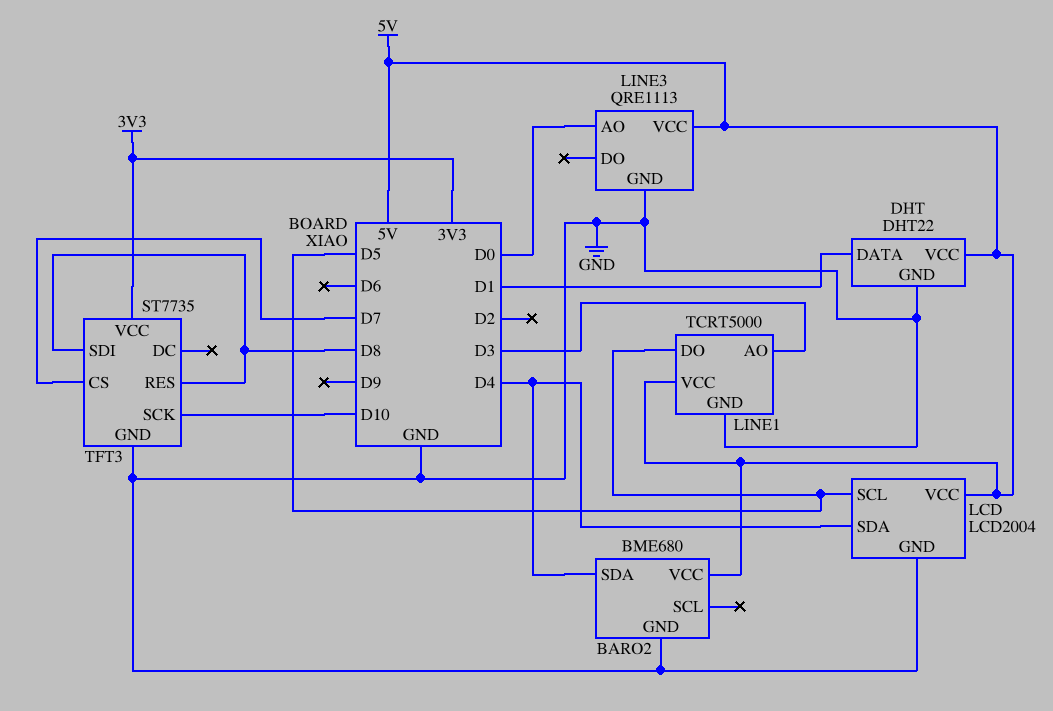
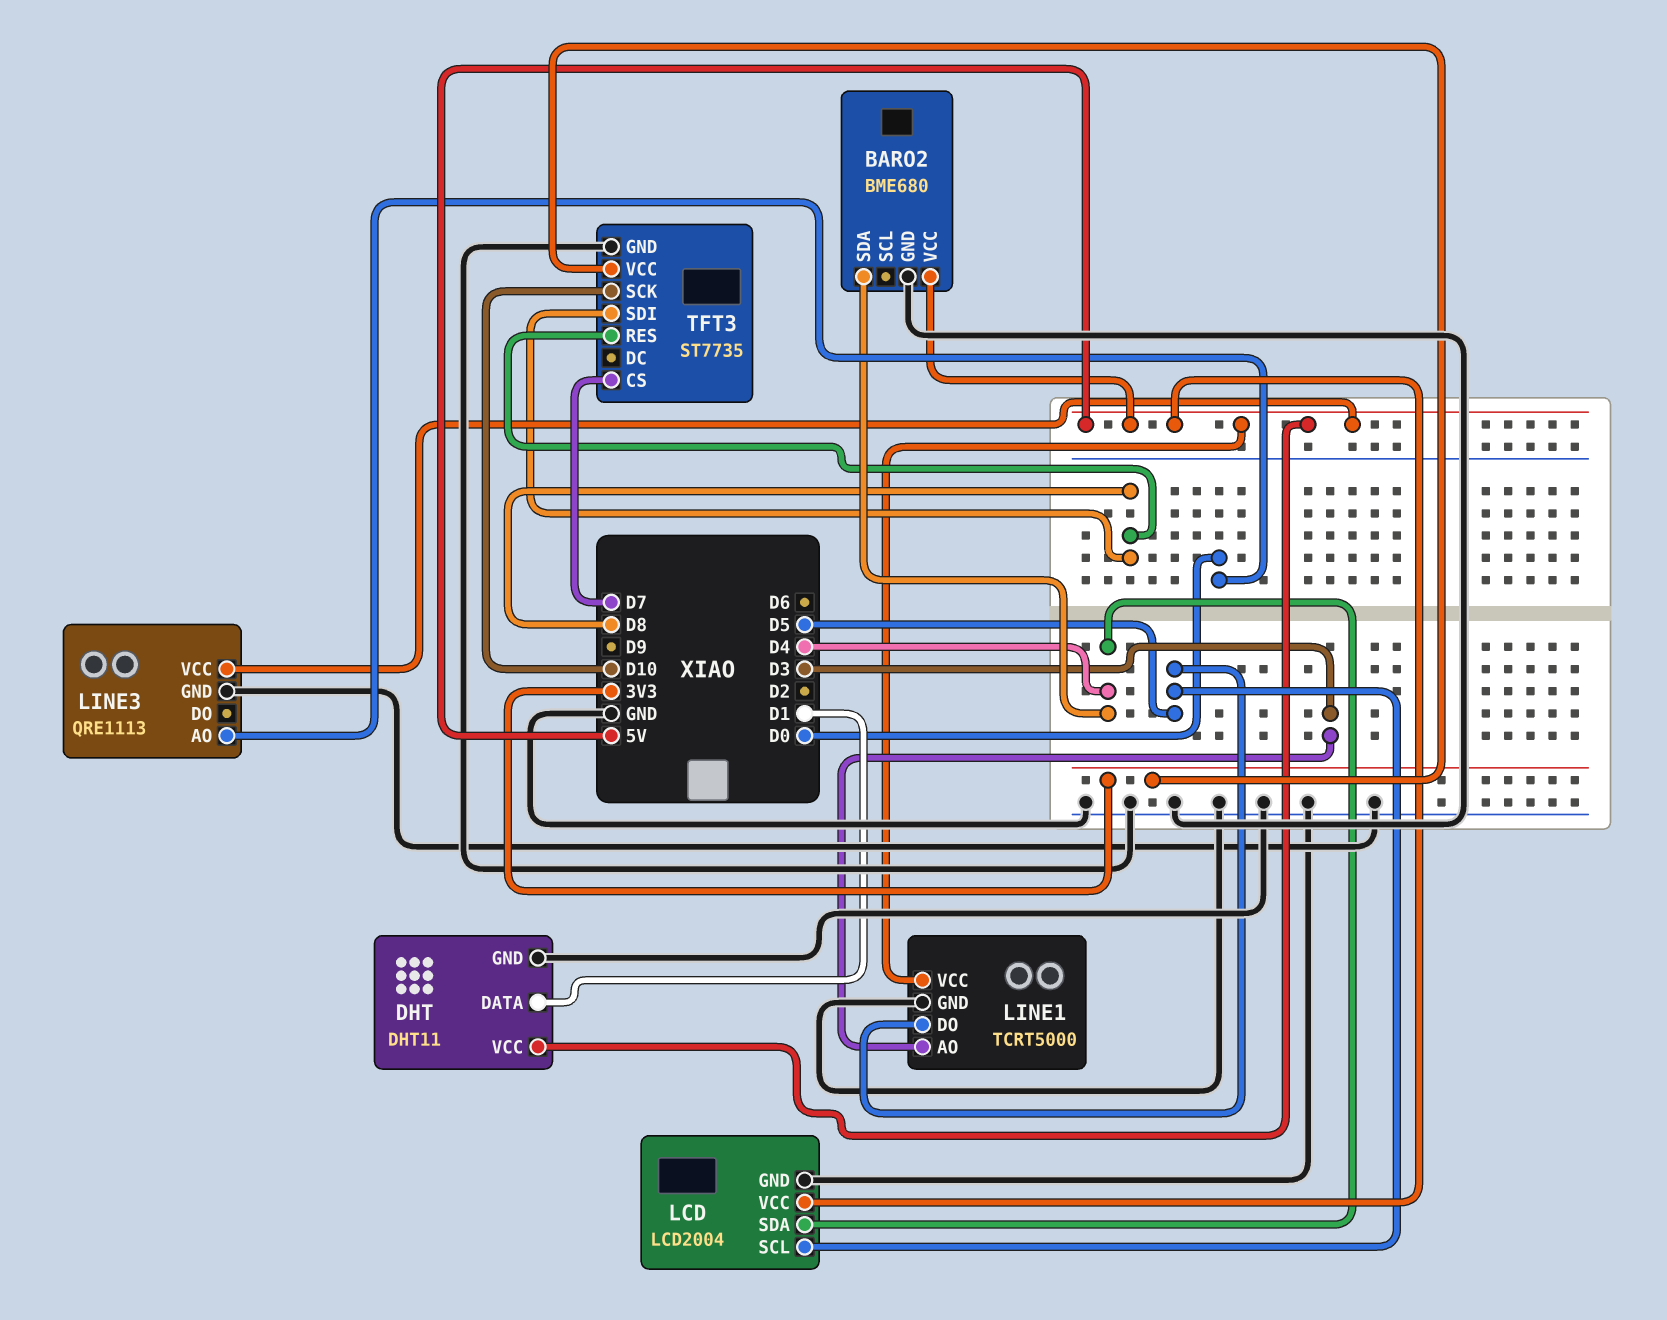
DHT: DHT22 -> DHT11

